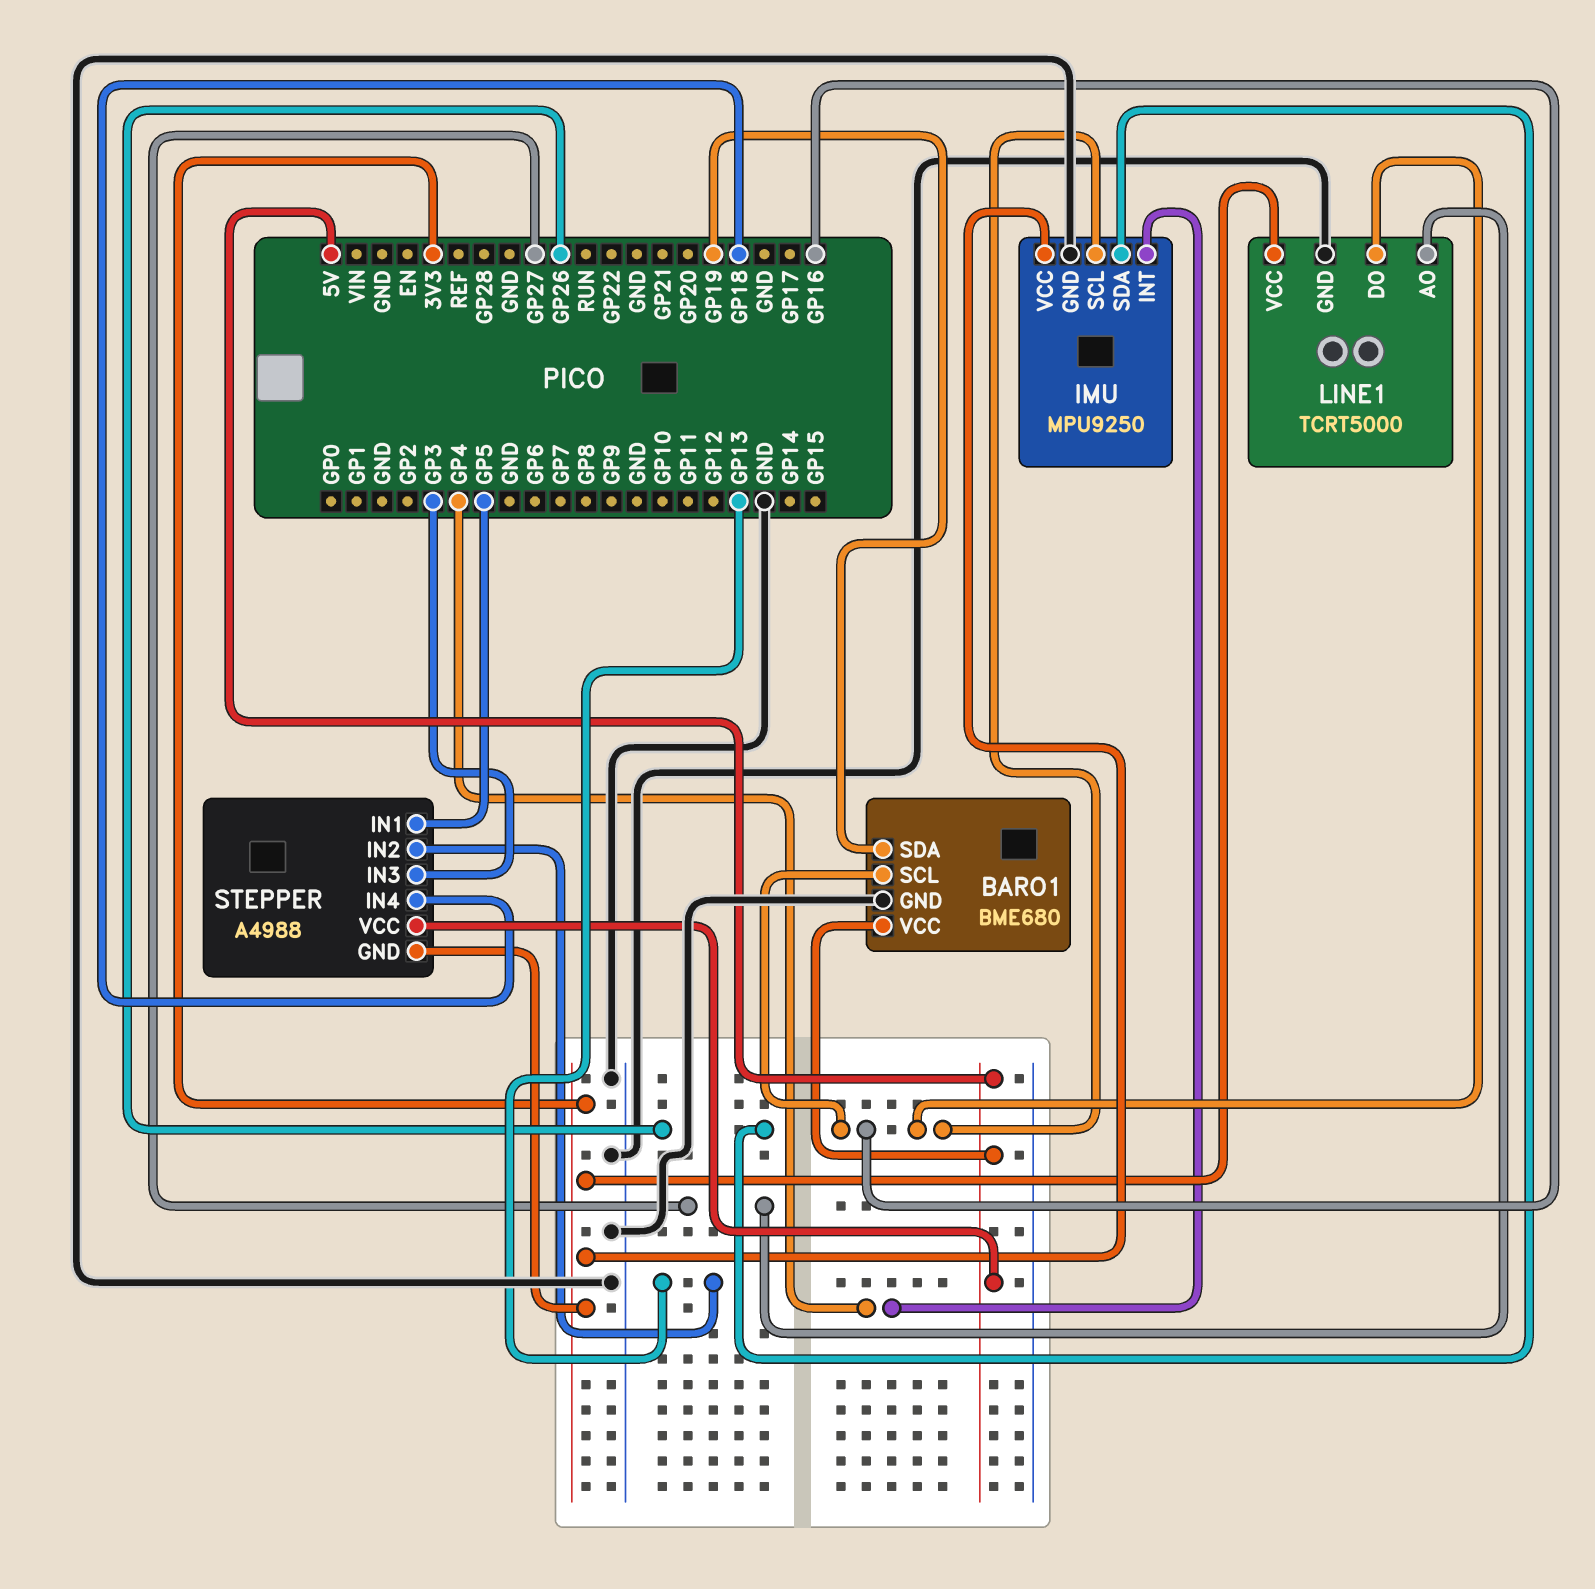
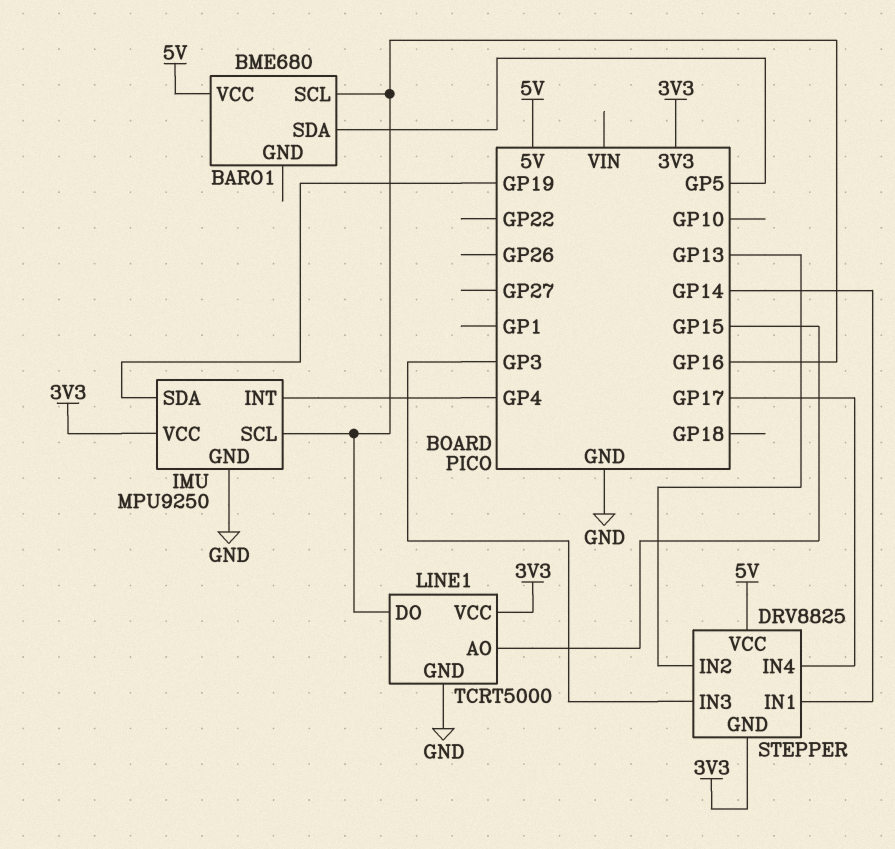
BARO1 pin GND: GND -> none
BARO1 pin SDA: GP19 -> GP5
IMU pin SDA: GP26 -> GP19
LINE1 pin AO: GP27 -> GP15
STEPPER: A4988 -> DRV8825
STEPPER pin IN1: GP5 -> GP14
STEPPER pin IN4: GP18 -> GP17

